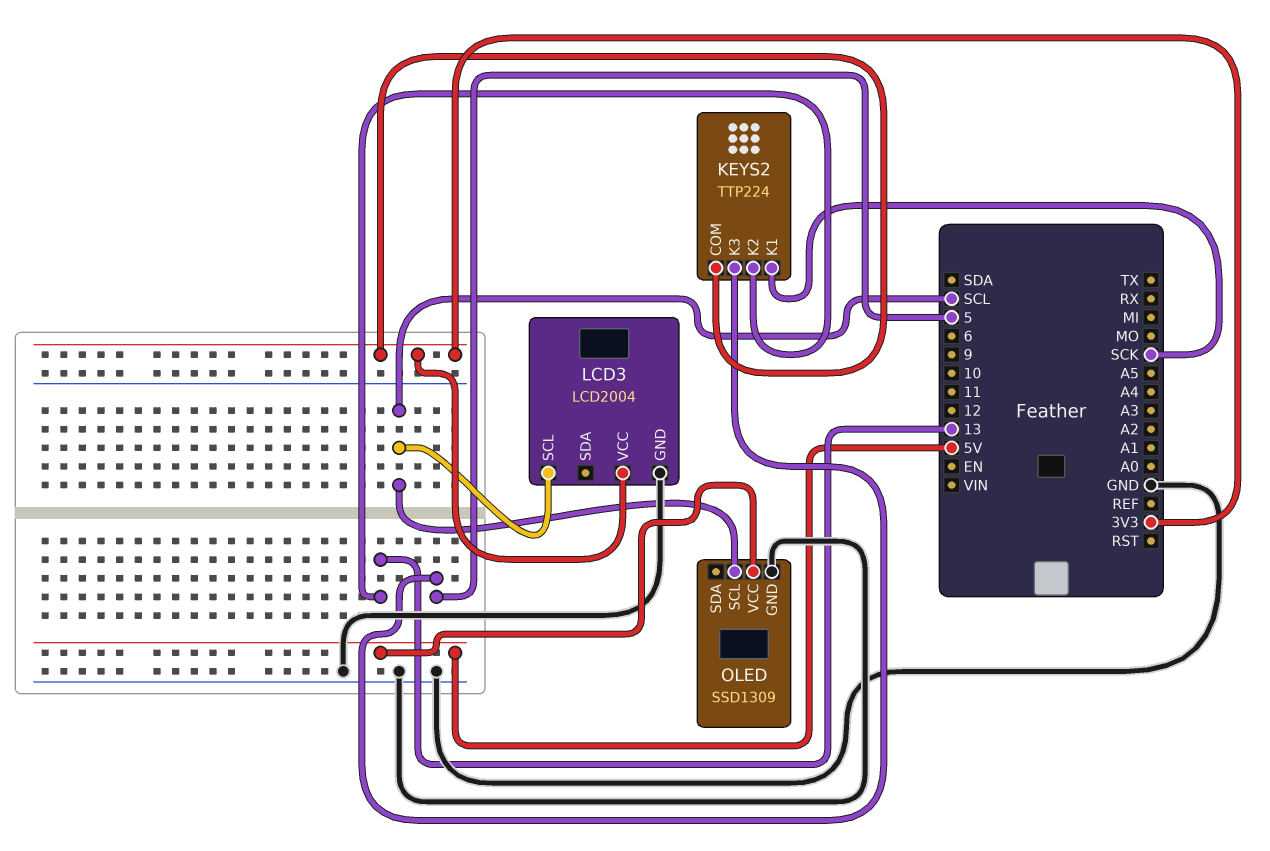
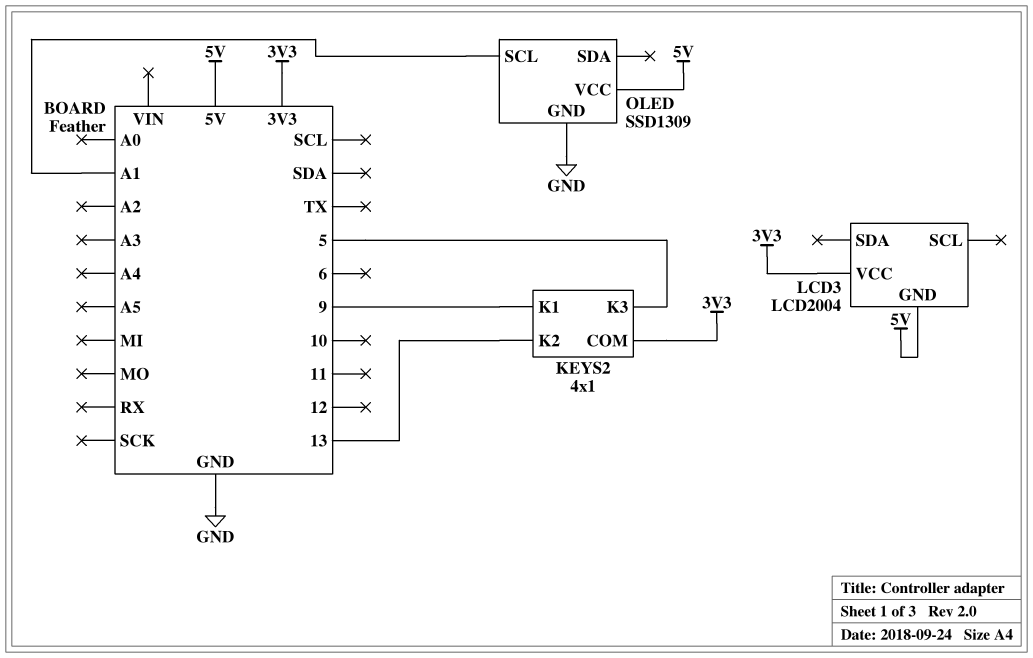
KEYS2: TTP224 -> 4x1
KEYS2 pin K1: SCK -> 9
LCD3 pin GND: GND -> 5V
LCD3 pin SCL: SCL -> none
OLED pin SCL: SCL -> A1

